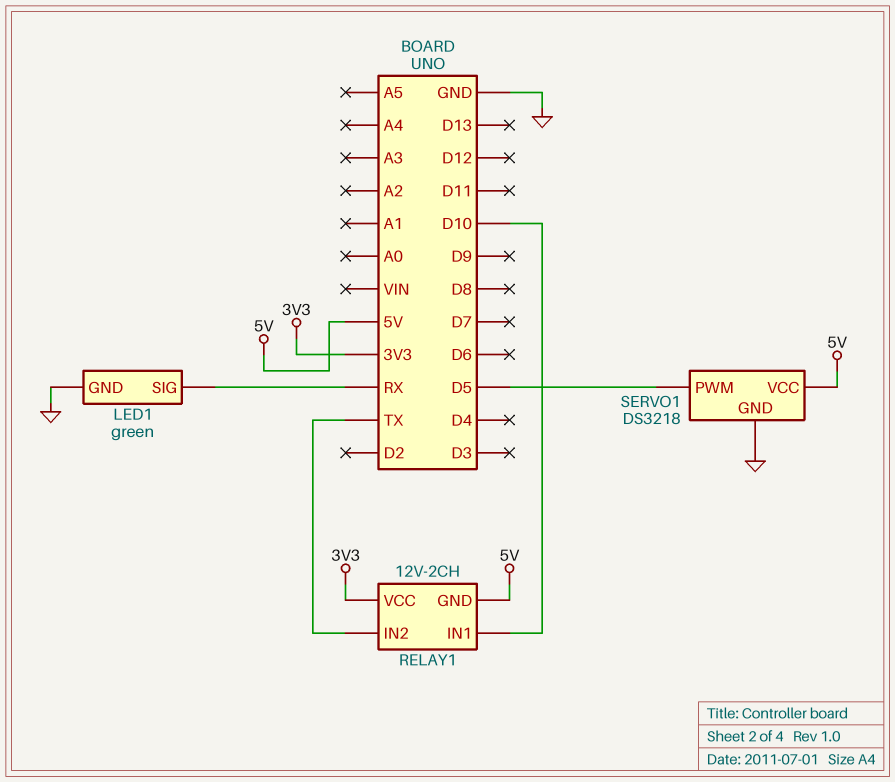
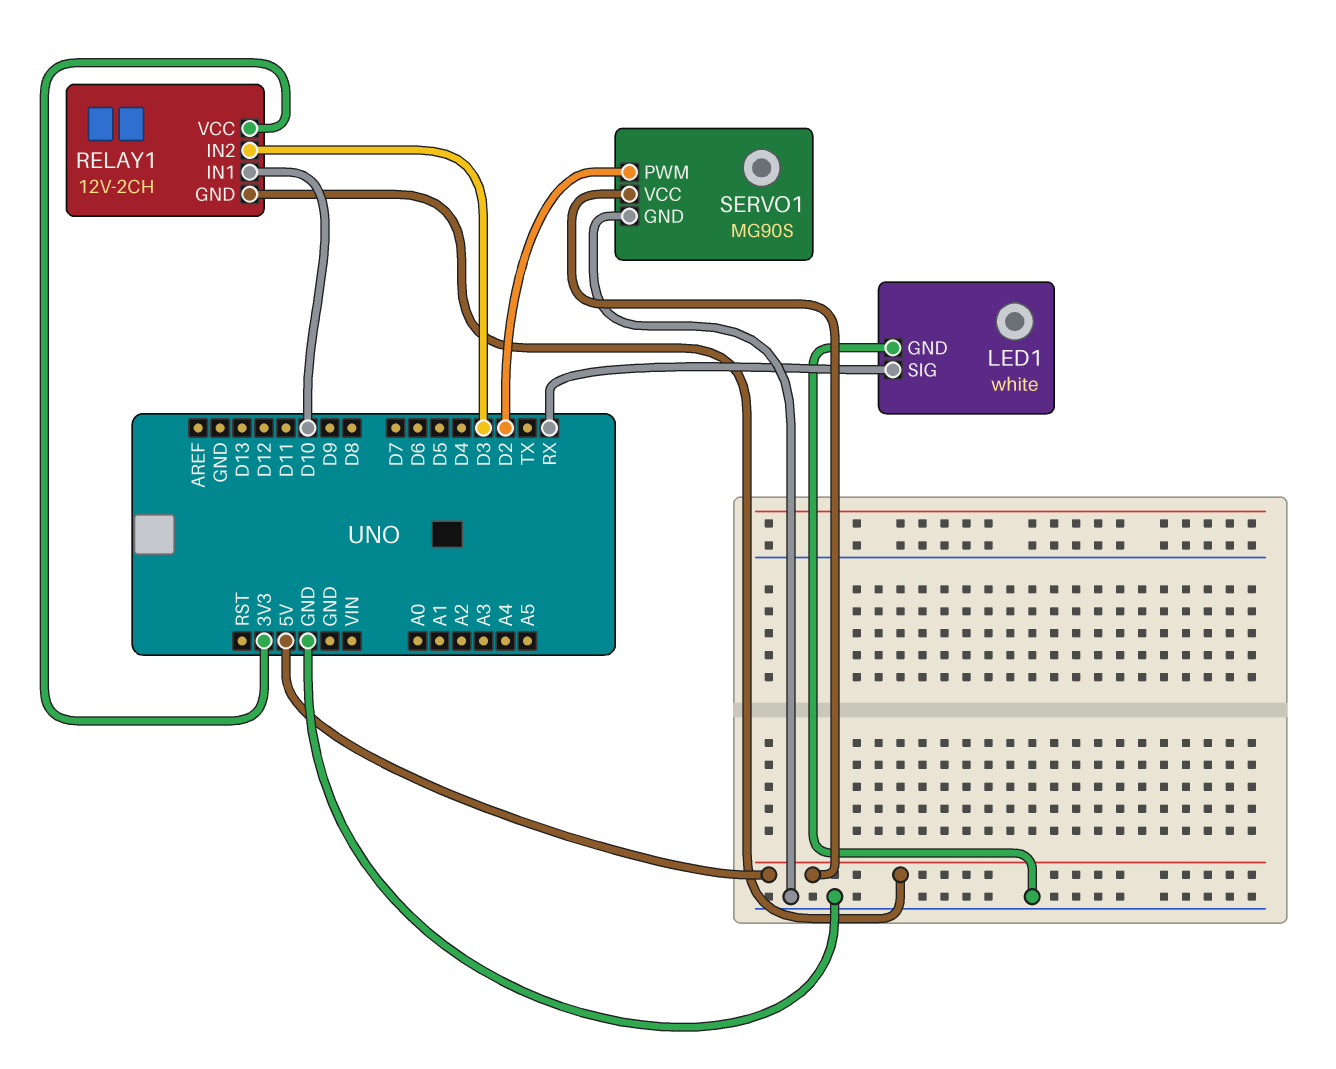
LED1: green -> white
RELAY1 pin IN2: TX -> D3
SERVO1: DS3218 -> MG90S
SERVO1 pin PWM: D5 -> D2

